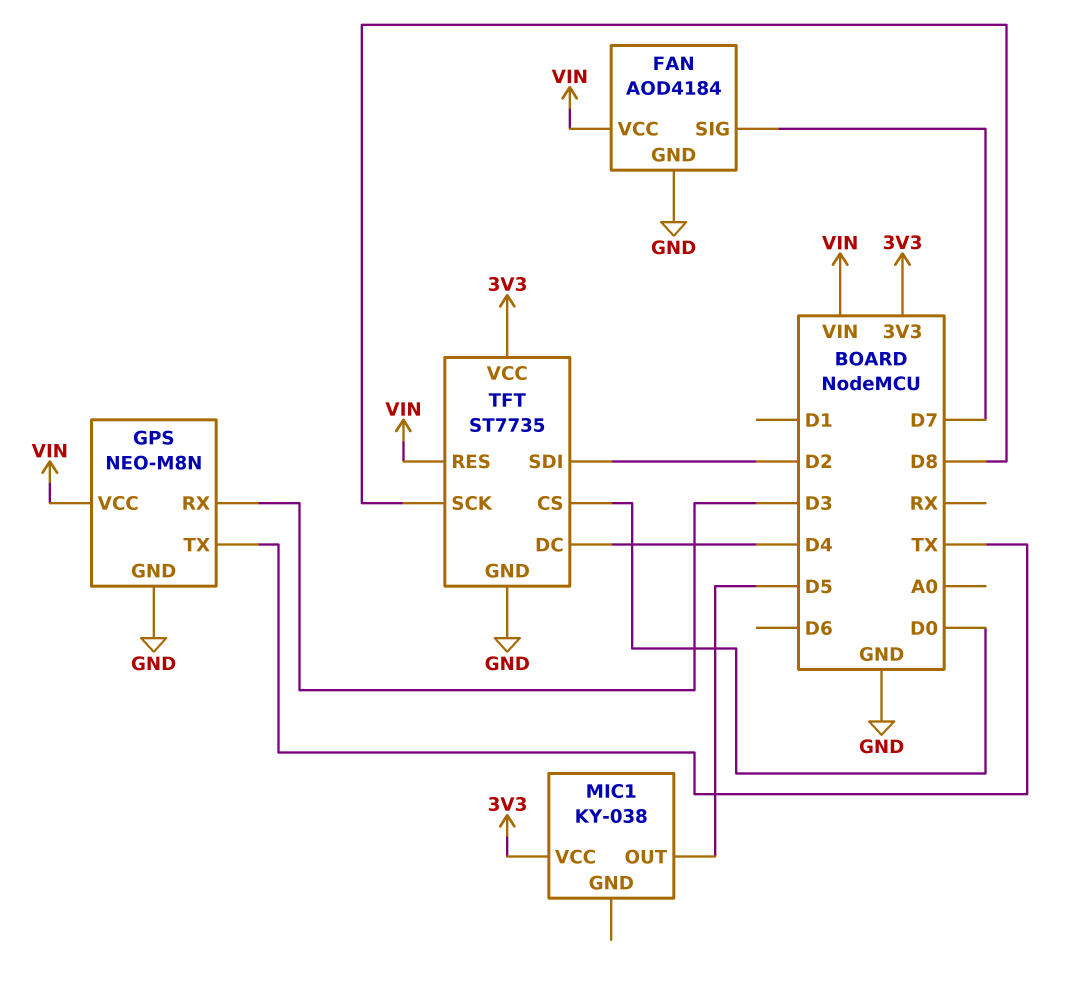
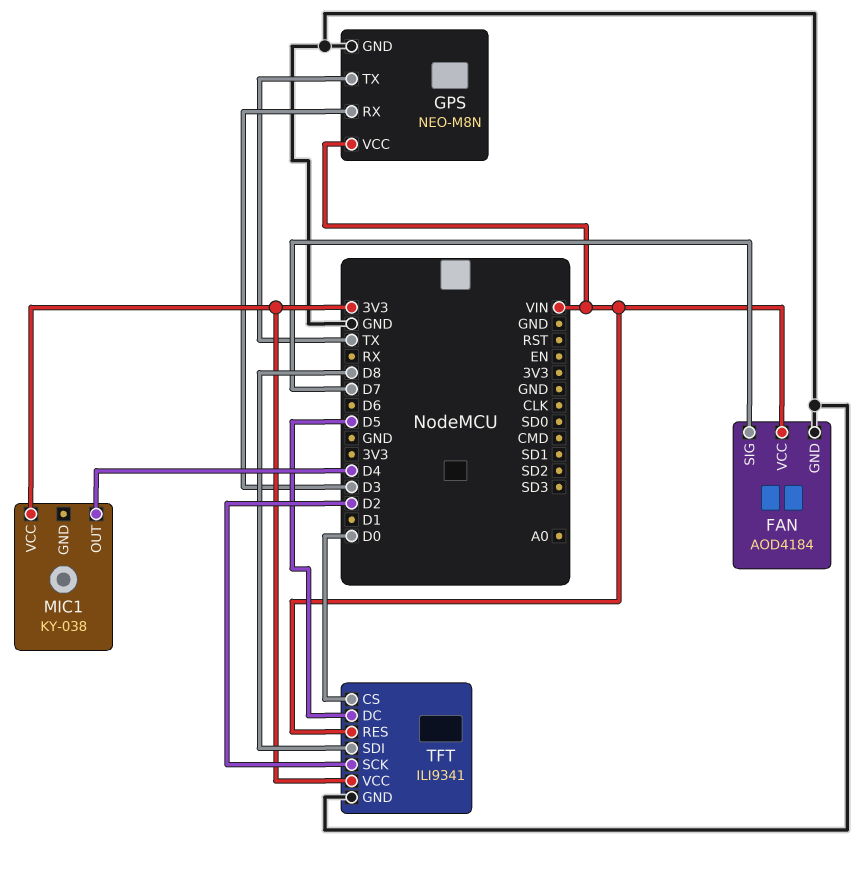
MIC1 pin OUT: D5 -> D4
TFT: ST7735 -> ILI9341
TFT pin DC: D4 -> D5
TFT pin SCK: D8 -> D2
TFT pin SDI: D2 -> D8

